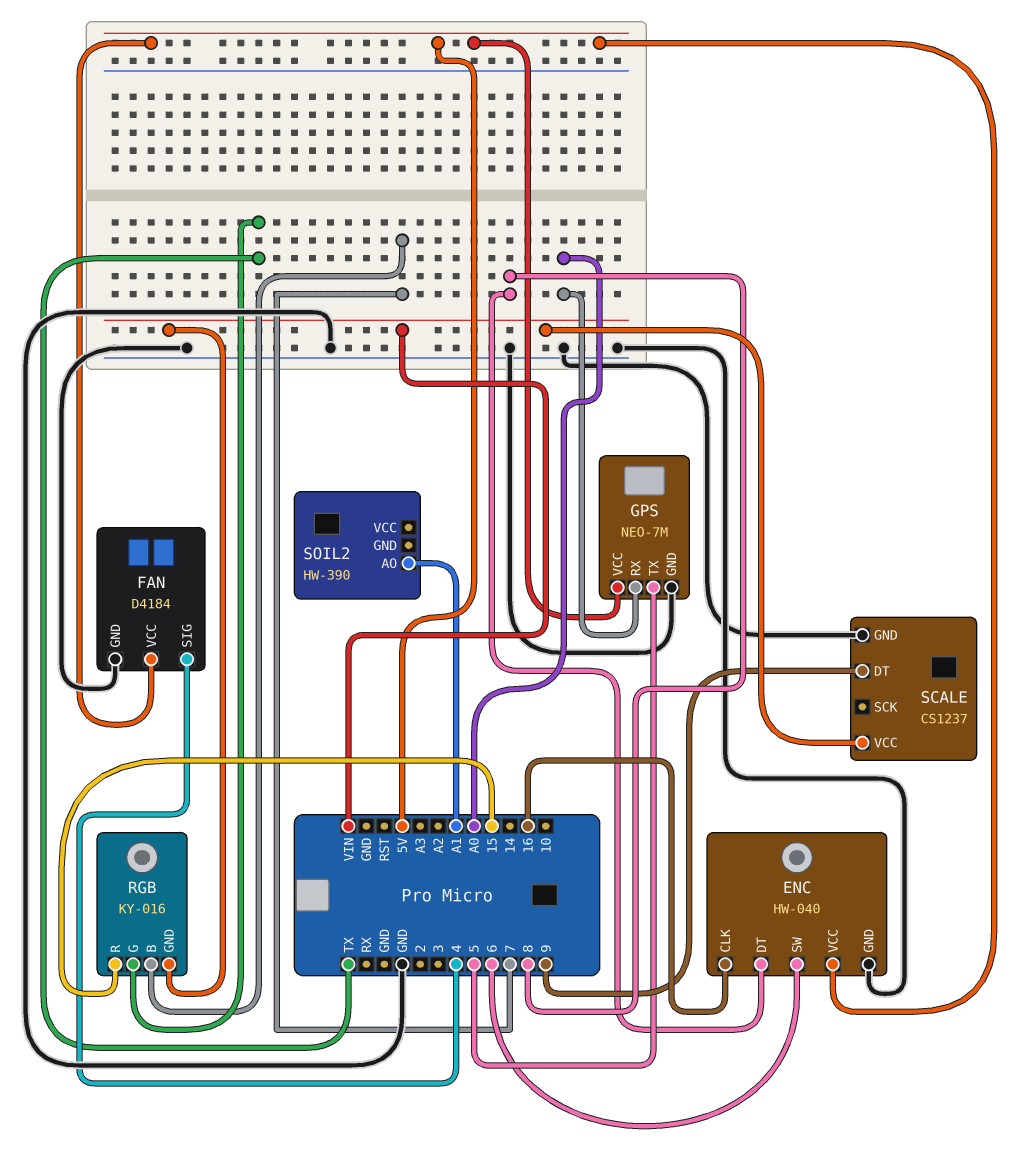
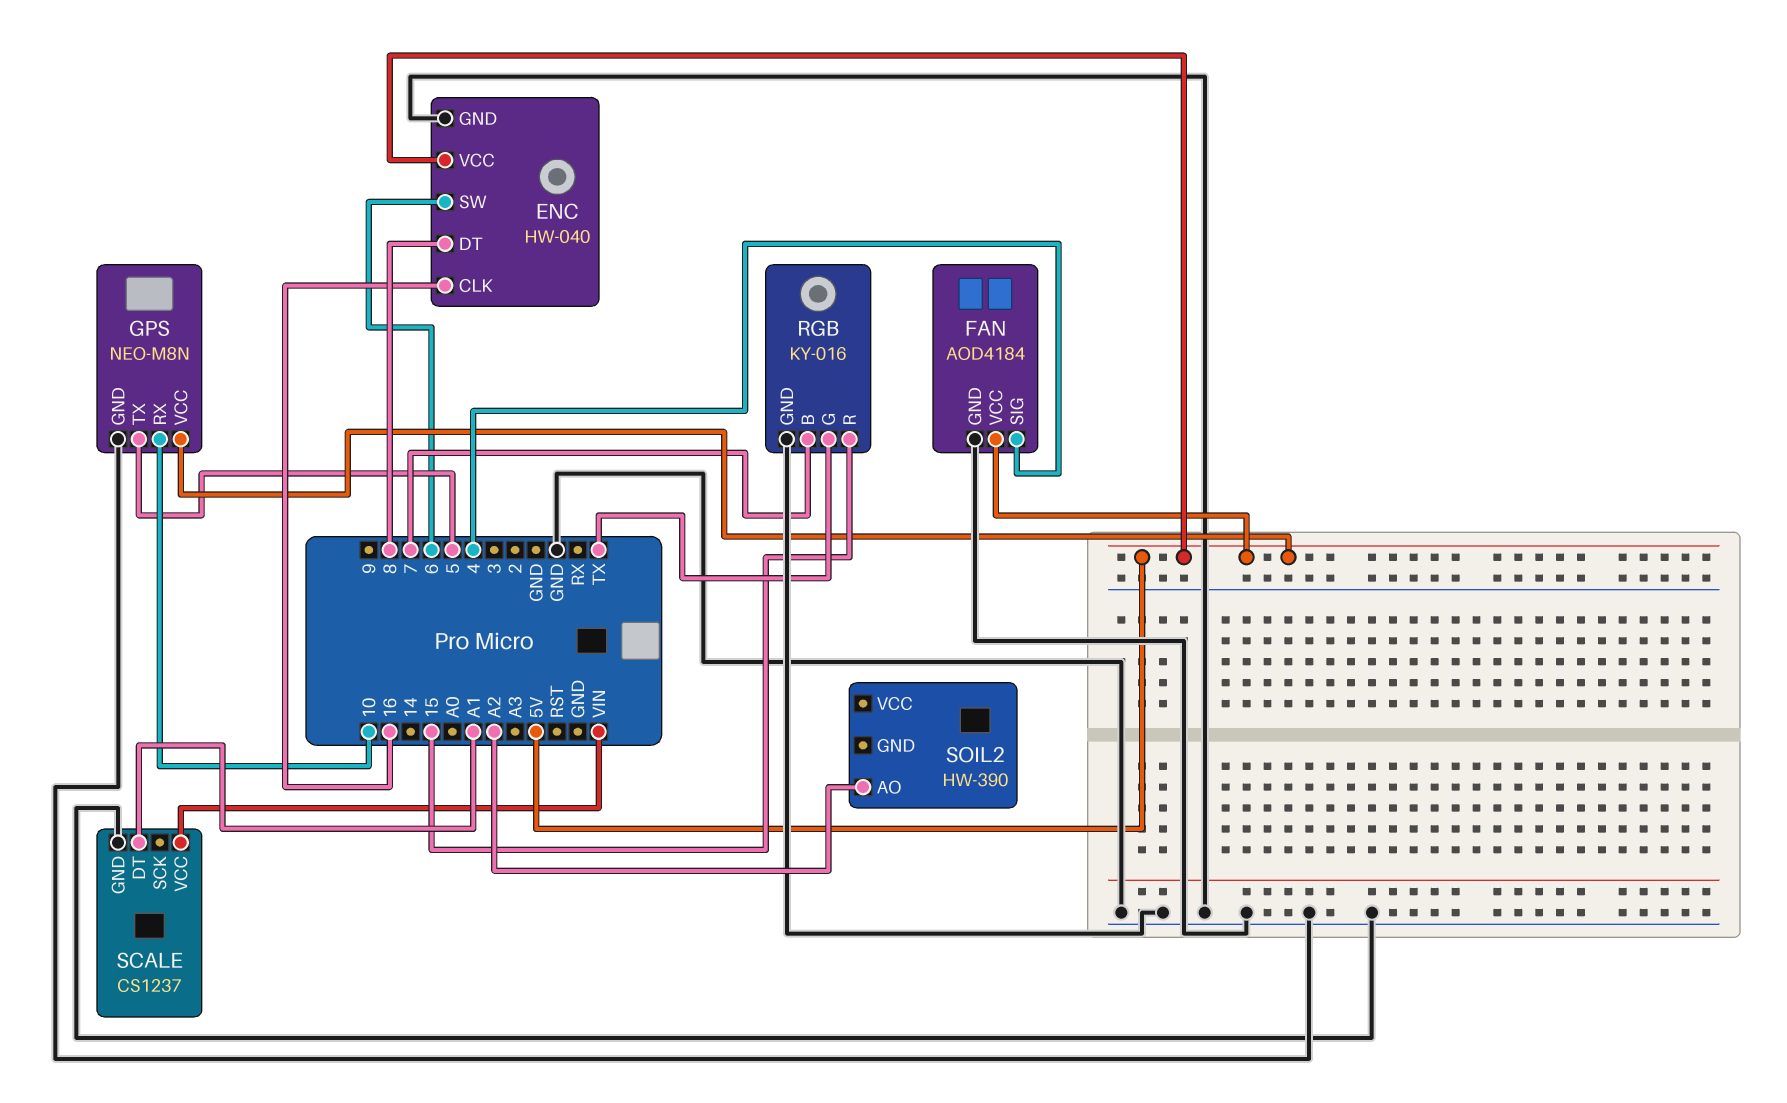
FAN: D4184 -> AOD4184
GPS: NEO-7M -> NEO-M8N
GPS pin RX: A0 -> 10
RGB pin GND: VIN -> GND
SCALE pin DT: 9 -> A1
SOIL2 pin AO: A1 -> A2

